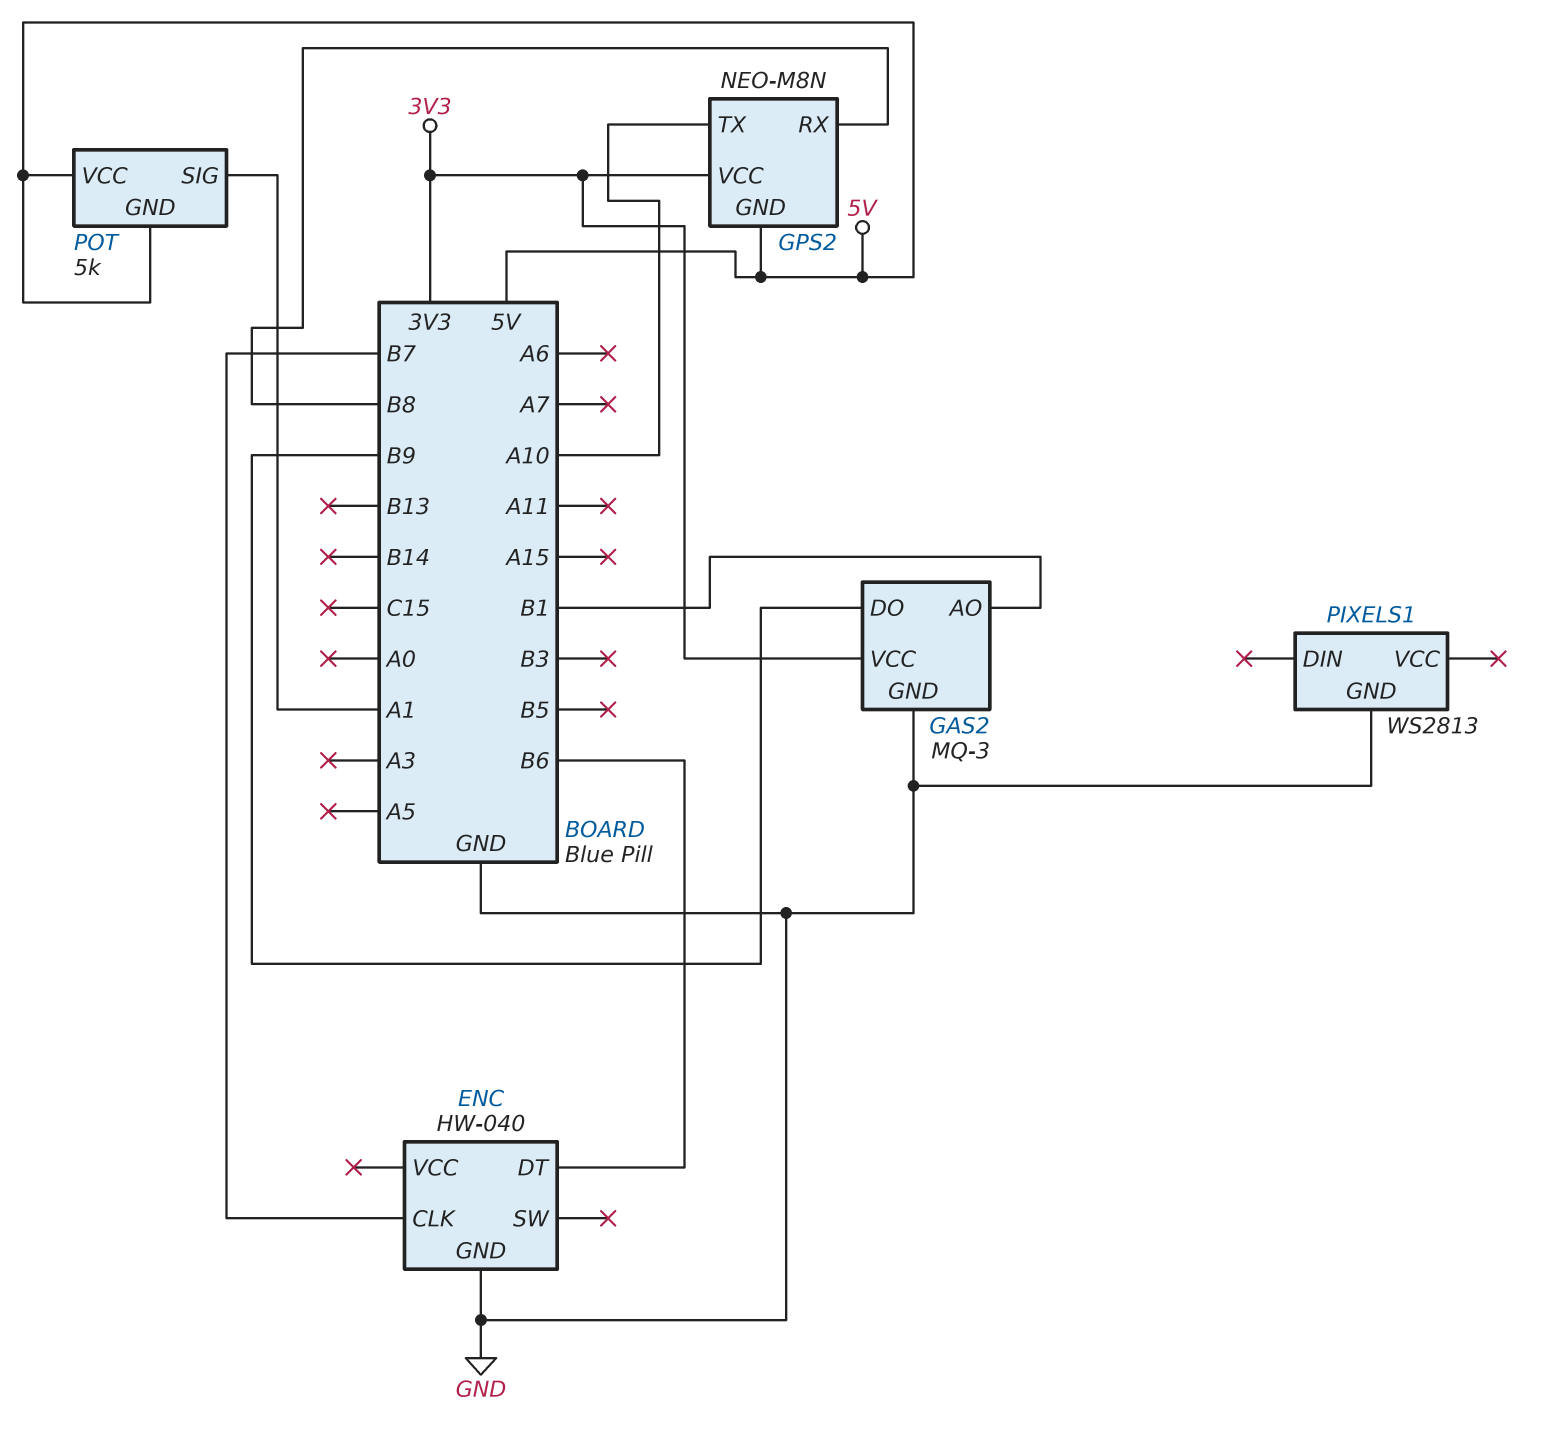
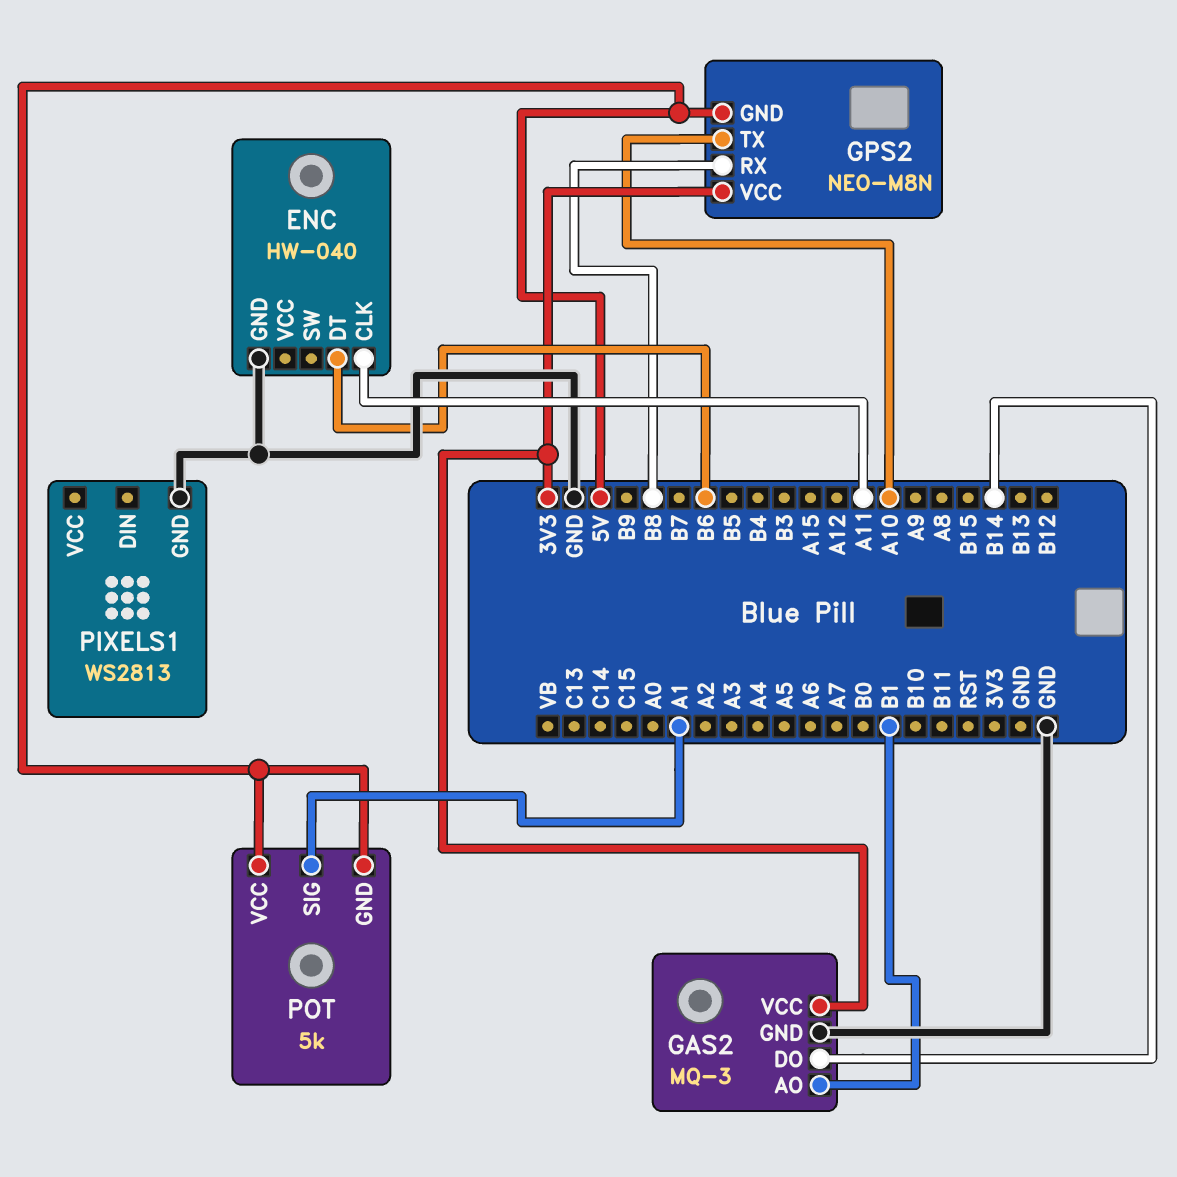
ENC pin CLK: B7 -> A11
GAS2 pin DO: B9 -> B14

